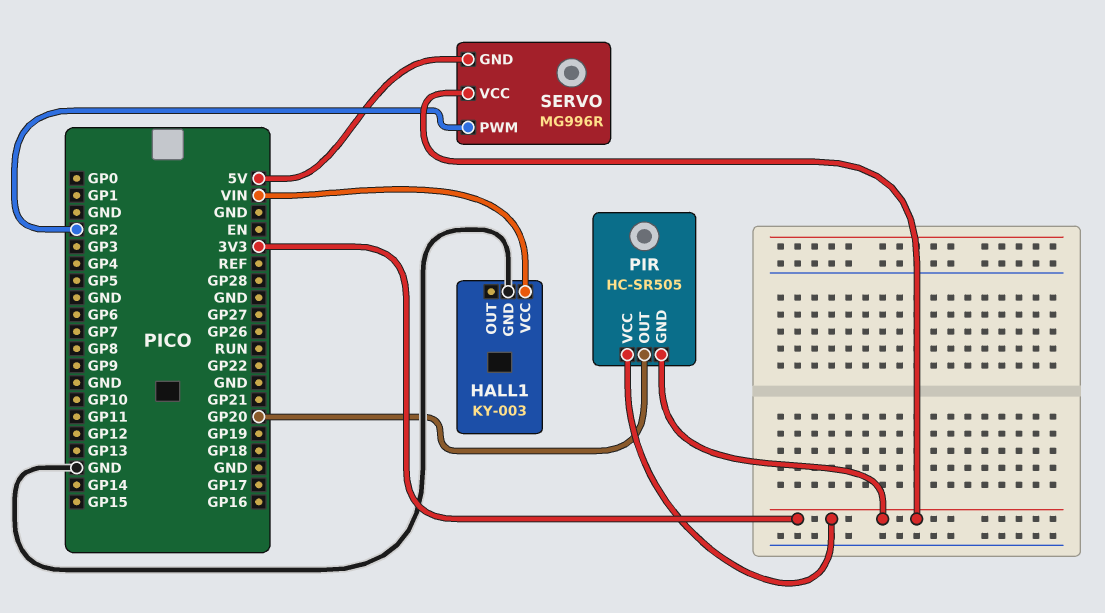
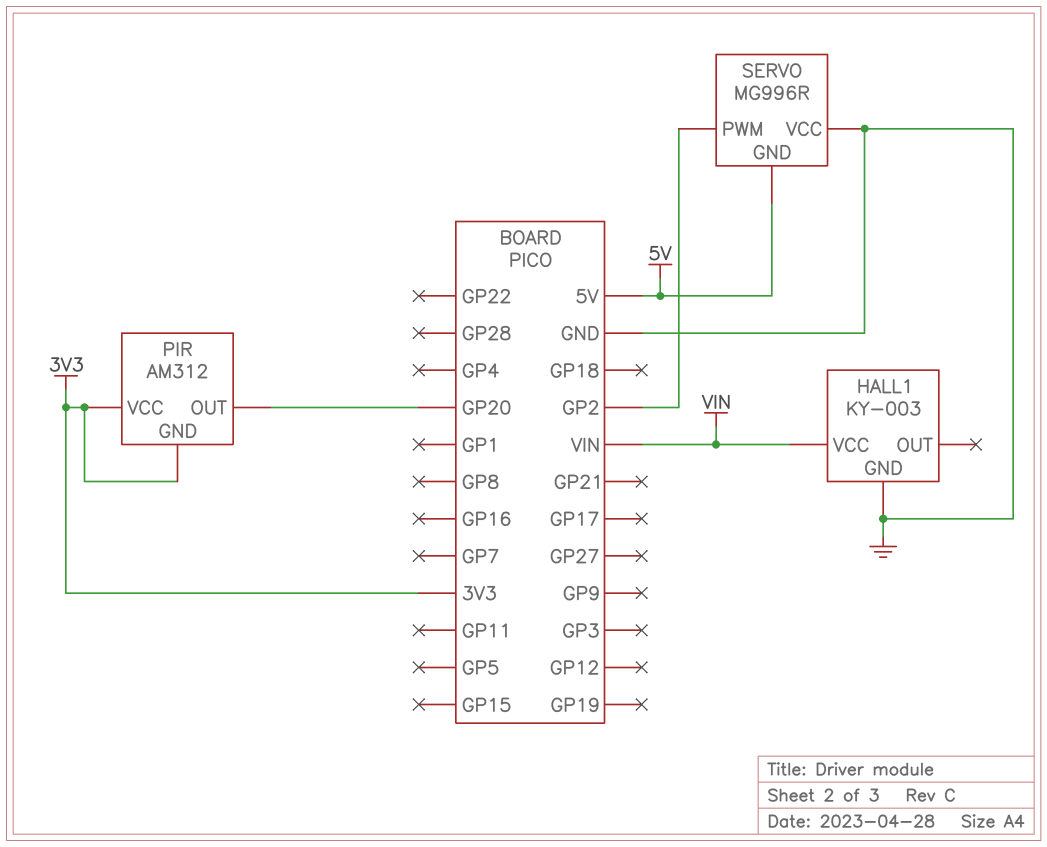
PIR: HC-SR505 -> AM312
SERVO pin VCC: 3V3 -> GND

